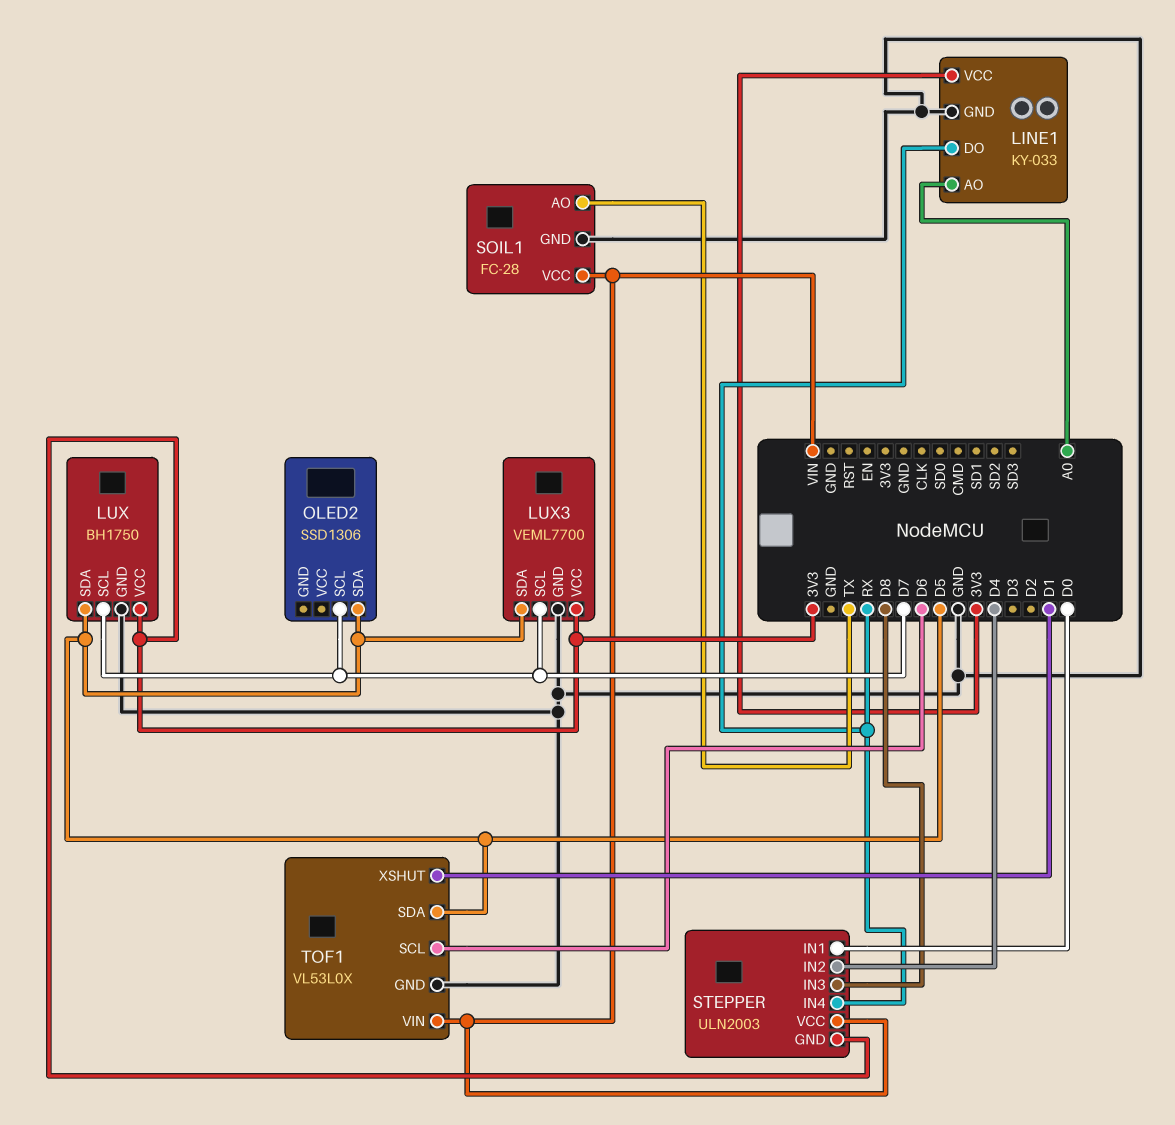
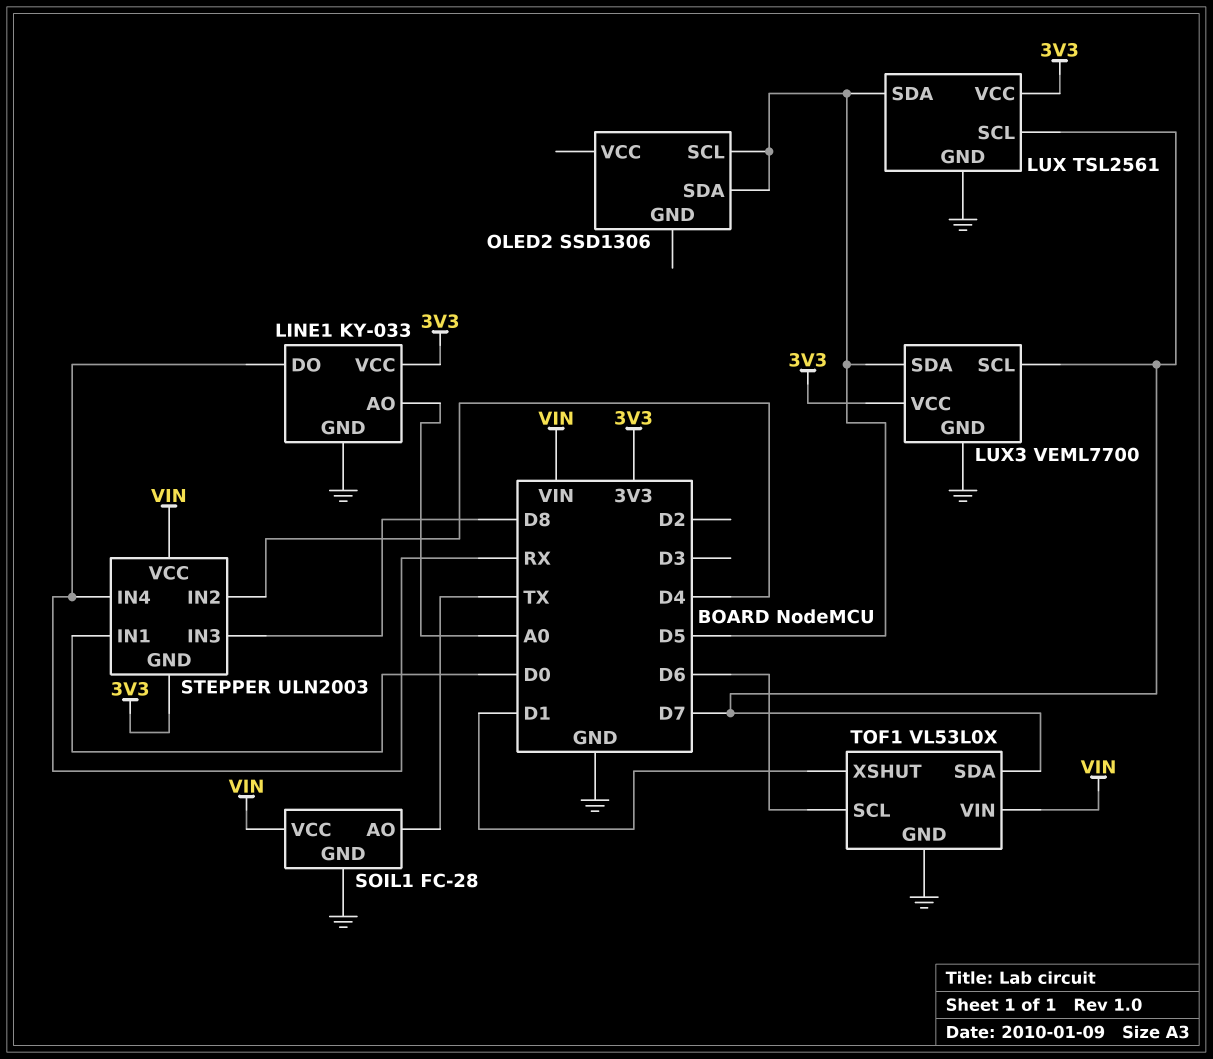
LUX: BH1750 -> TSL2561
OLED2 pin SCL: D7 -> D5
TOF1 pin SDA: D5 -> D7

